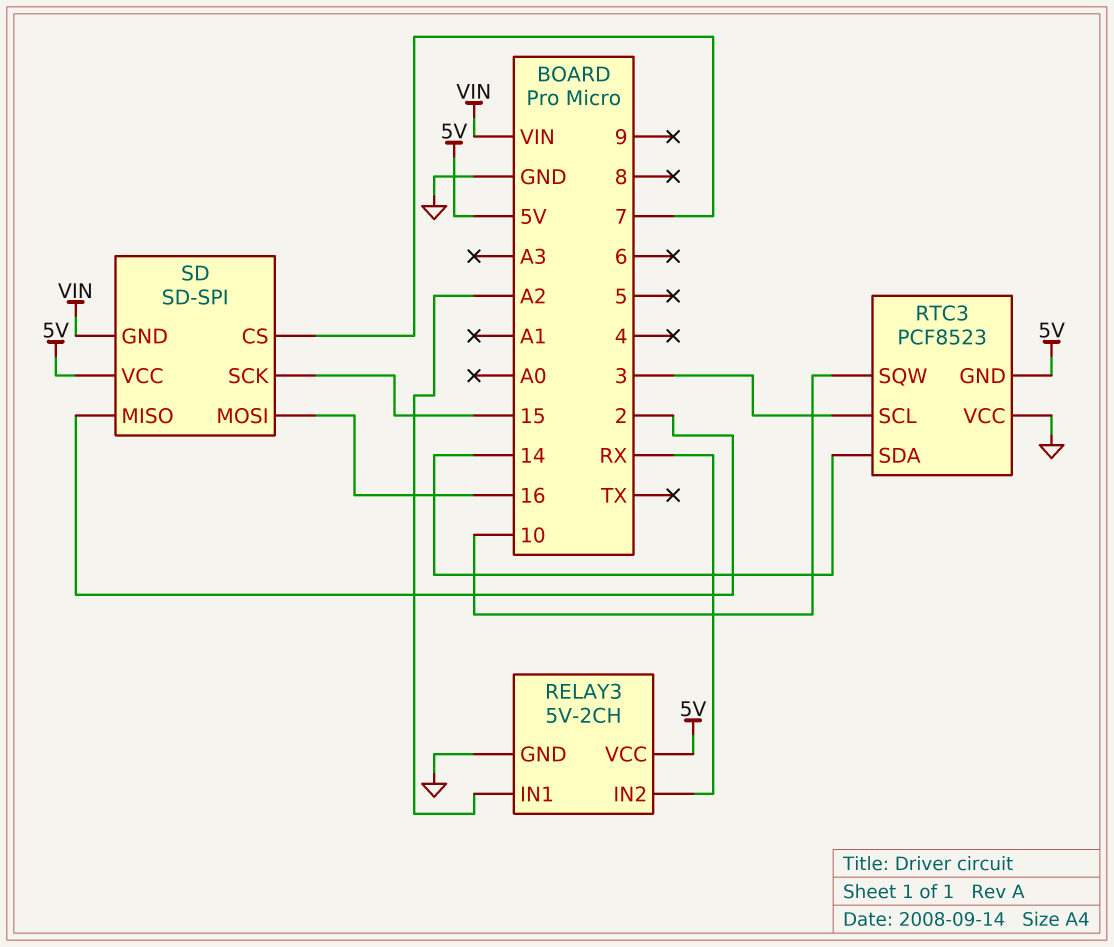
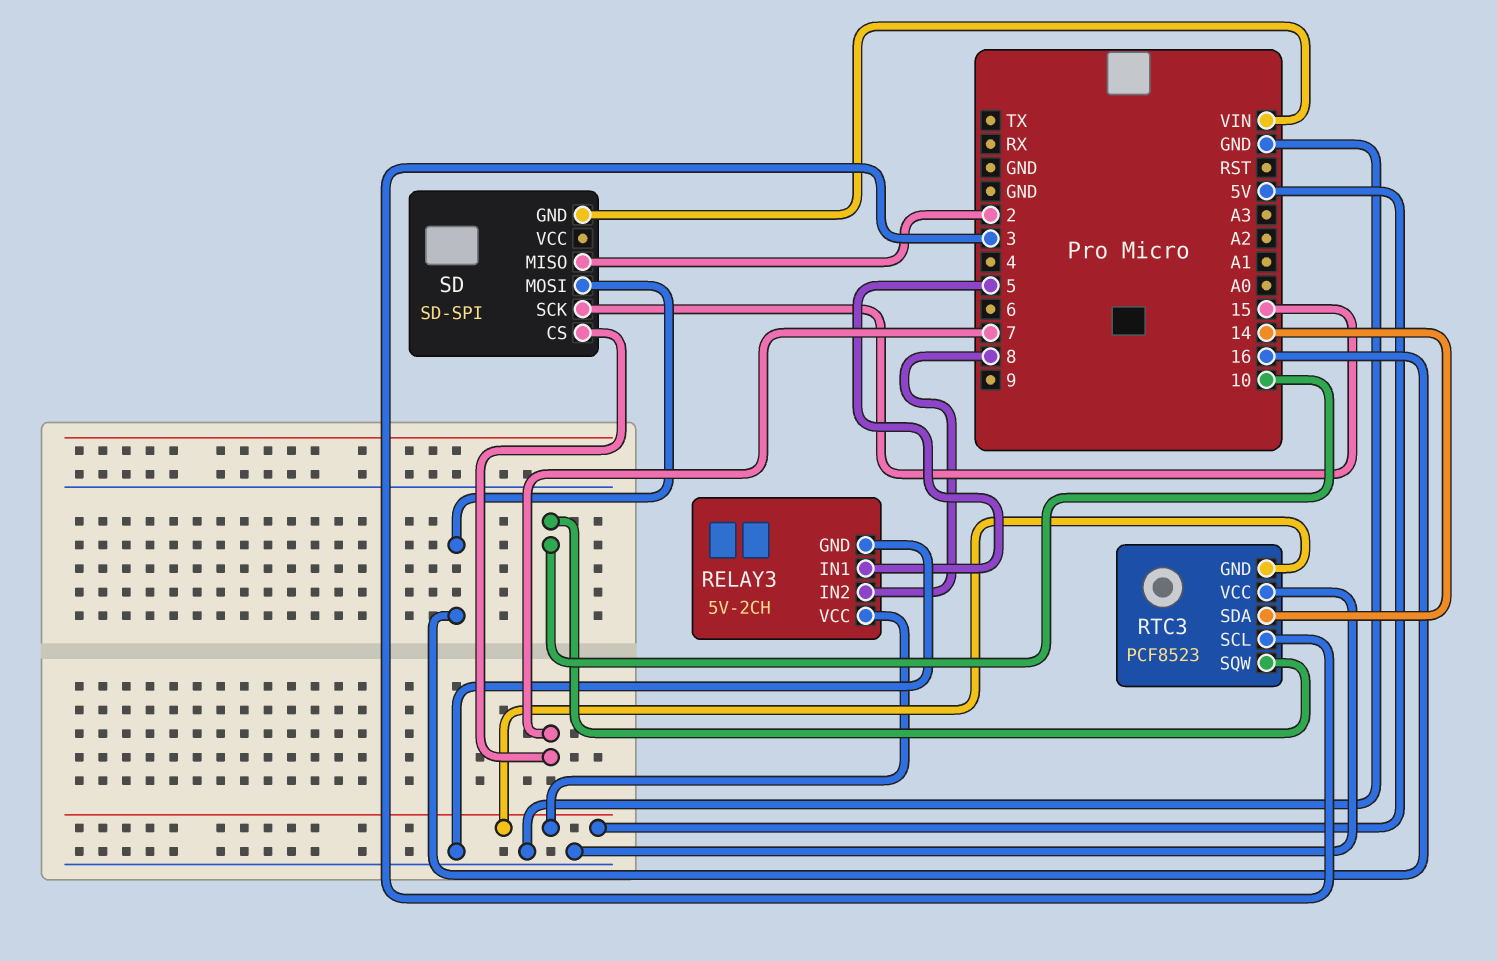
RELAY3 pin IN1: A2 -> 5
RELAY3 pin IN2: RX -> 8
SD pin VCC: 5V -> none

